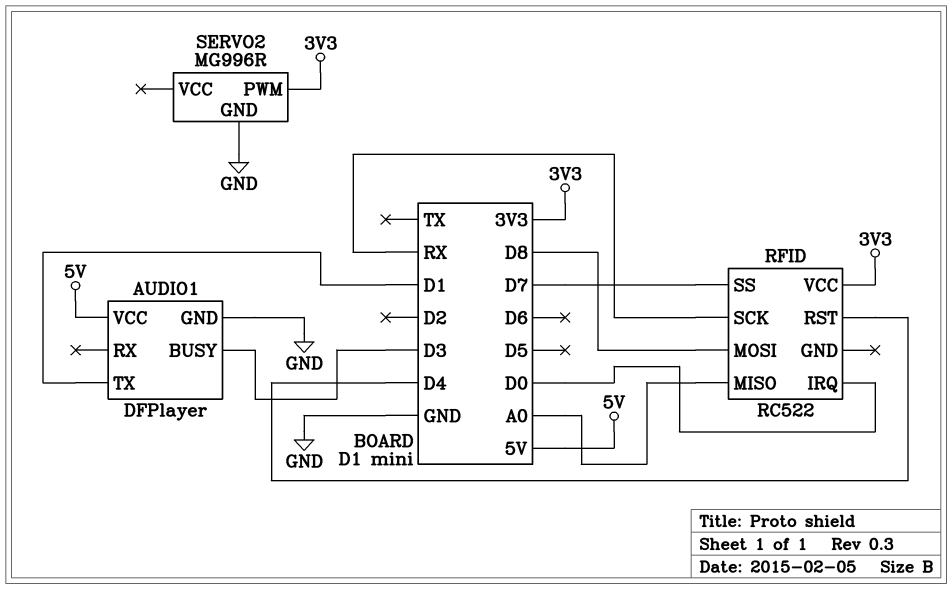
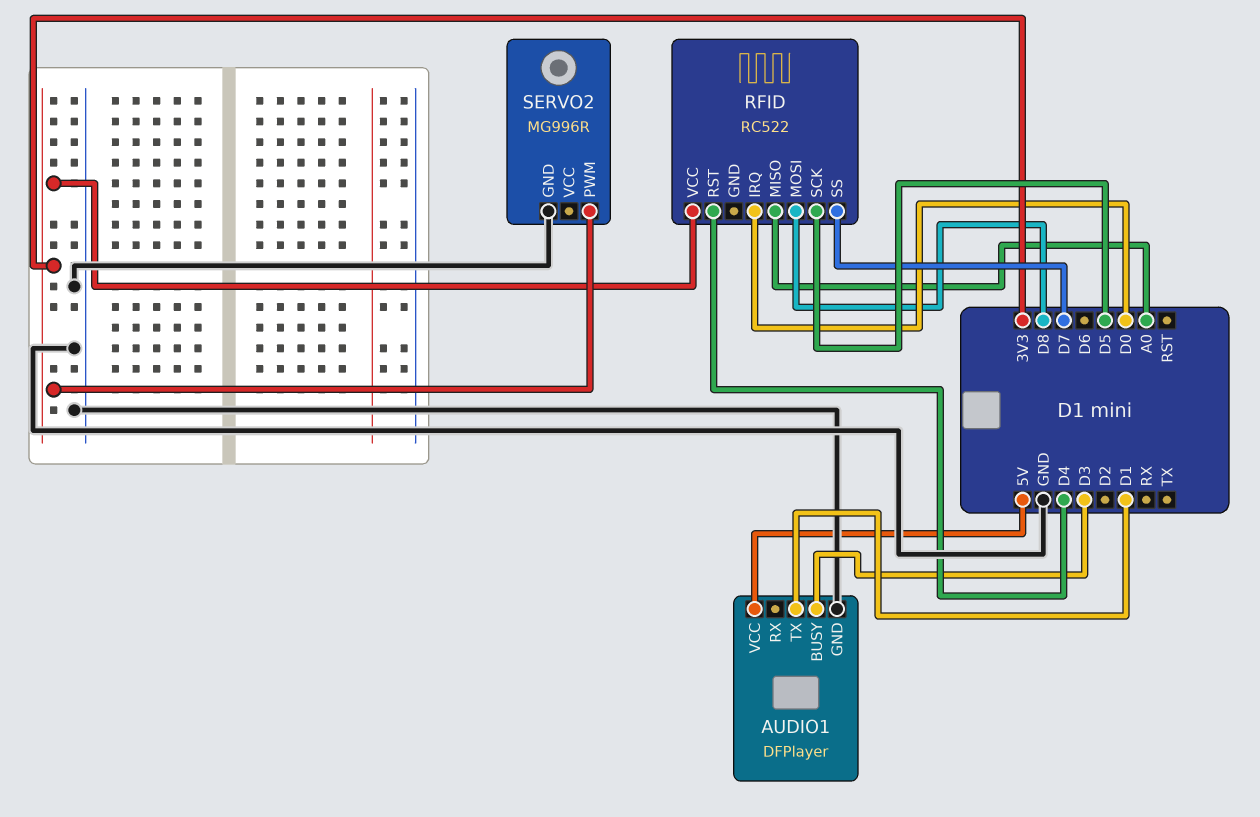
RFID pin SCK: RX -> D5

